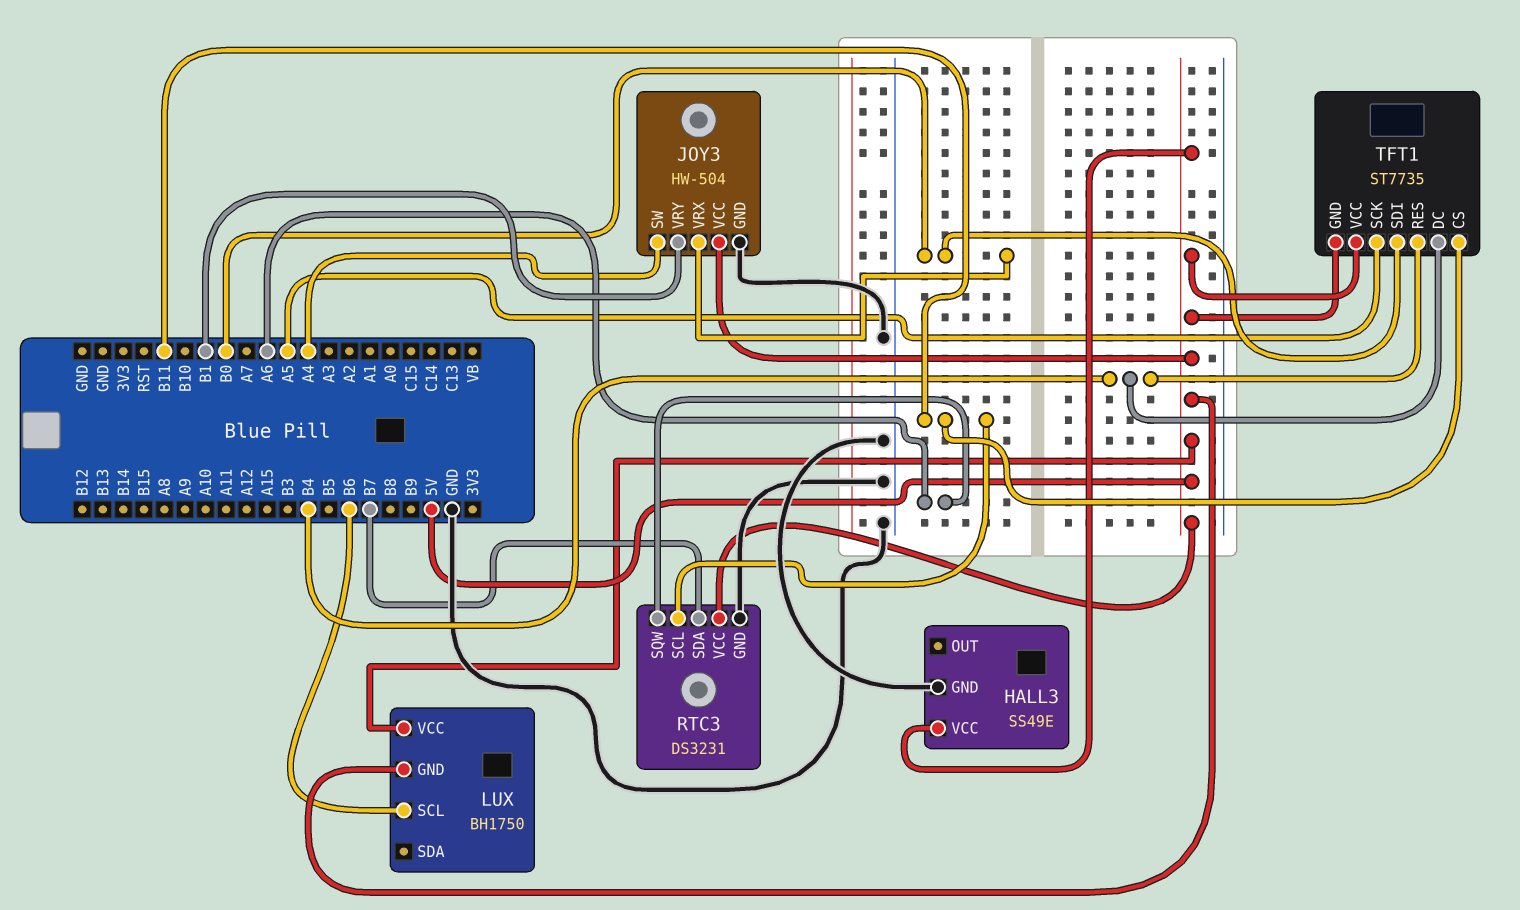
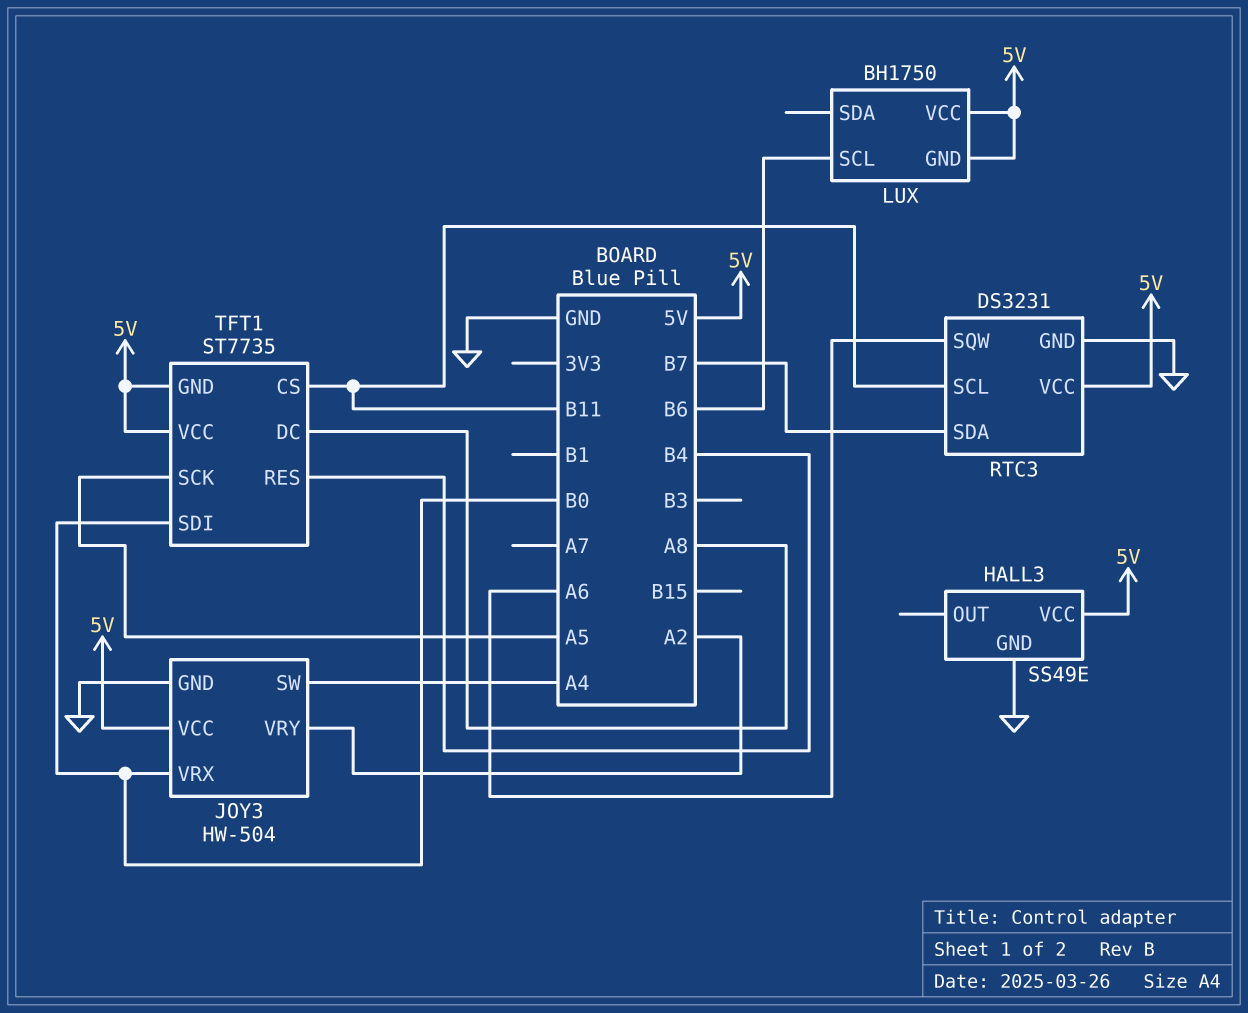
JOY3 pin VRY: B1 -> A2
TFT1 pin DC: B4 -> A8

